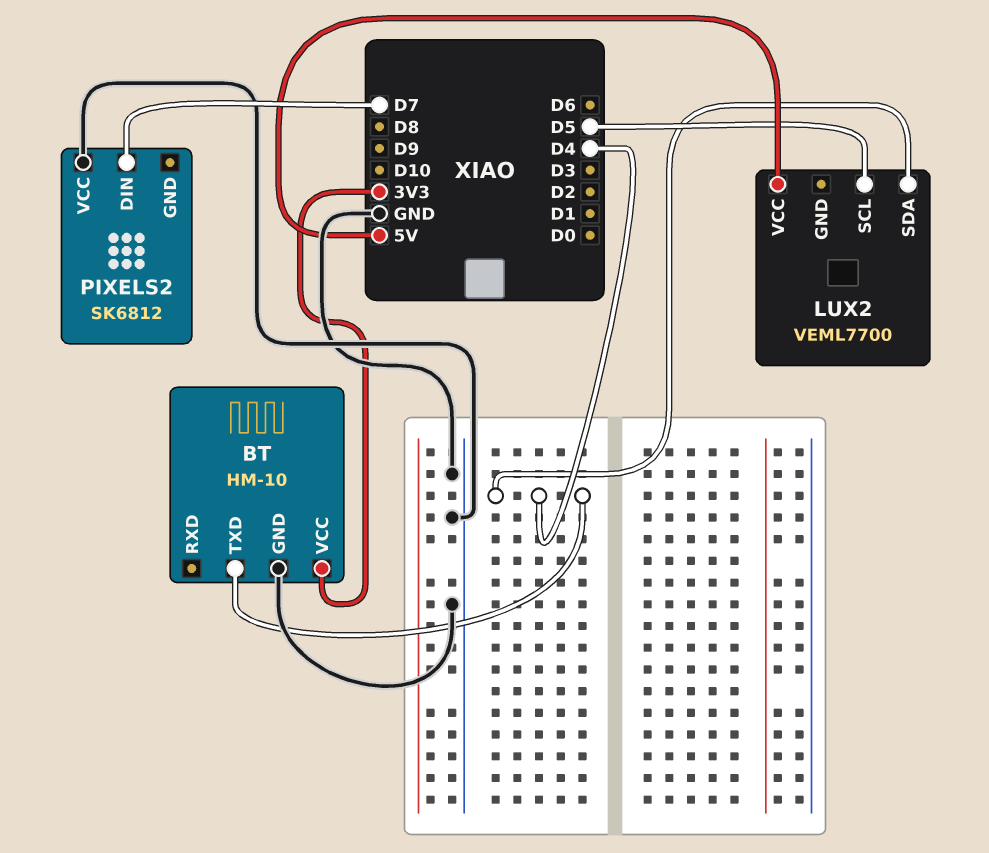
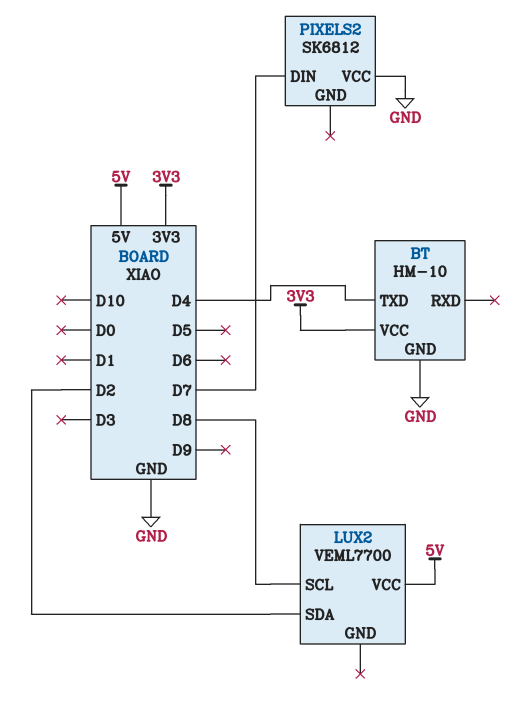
LUX2 pin SCL: D5 -> D8
LUX2 pin SDA: D4 -> D2

